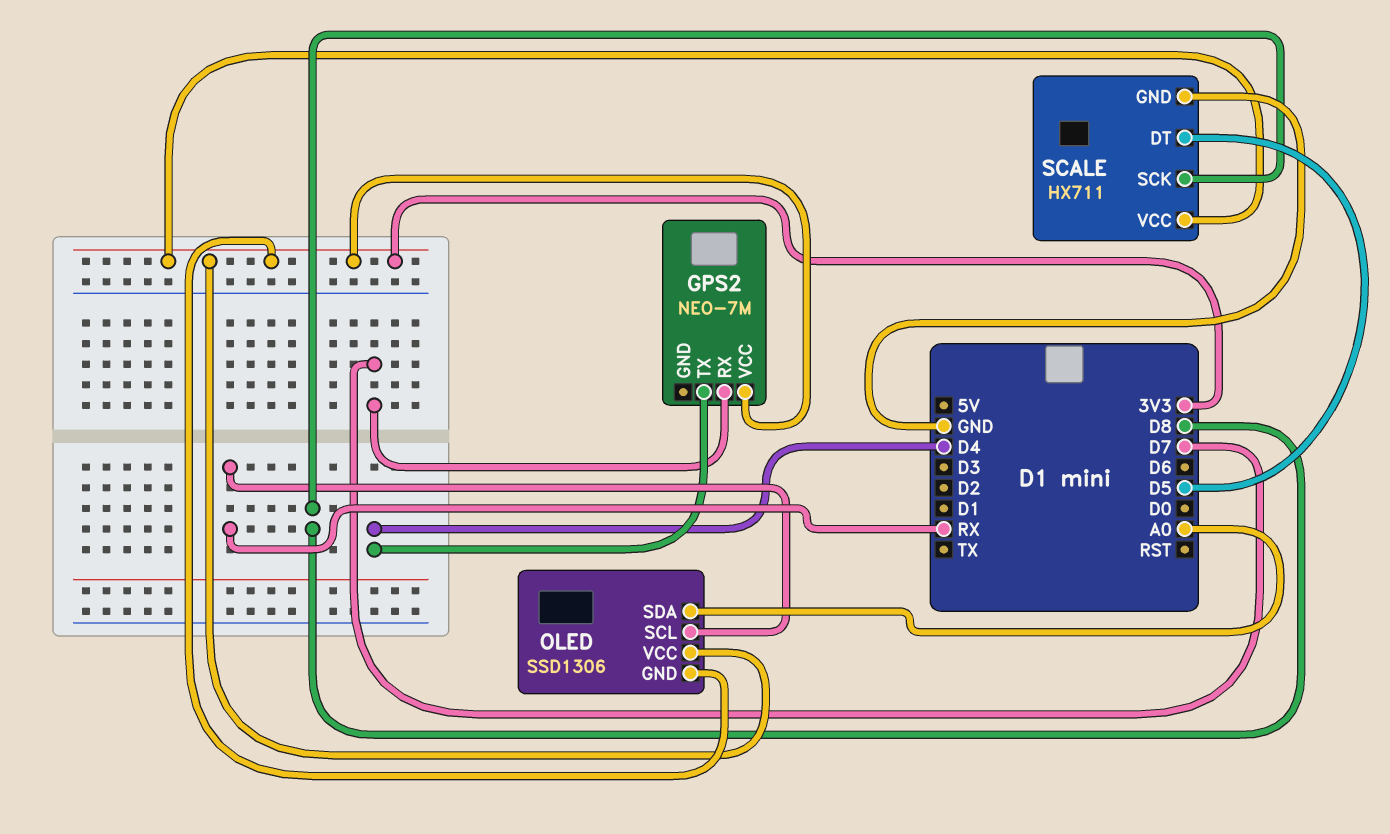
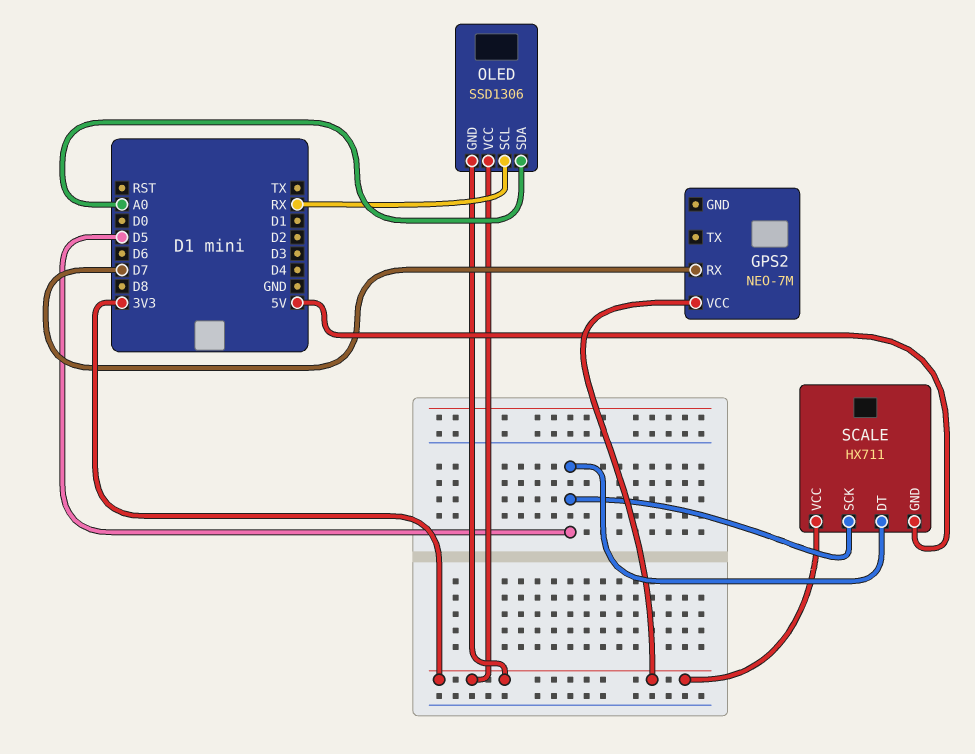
GPS2 pin TX: D4 -> none
SCALE pin GND: GND -> 5V
SCALE pin SCK: D8 -> D5

